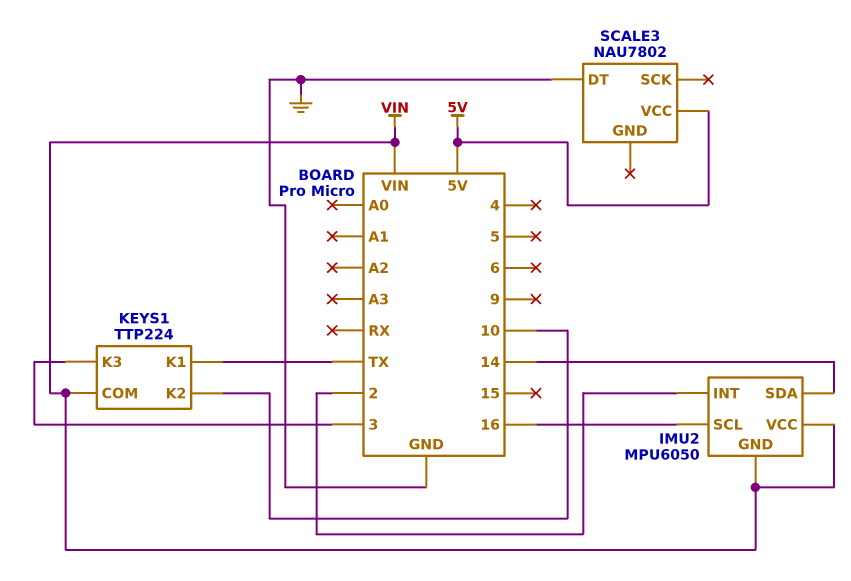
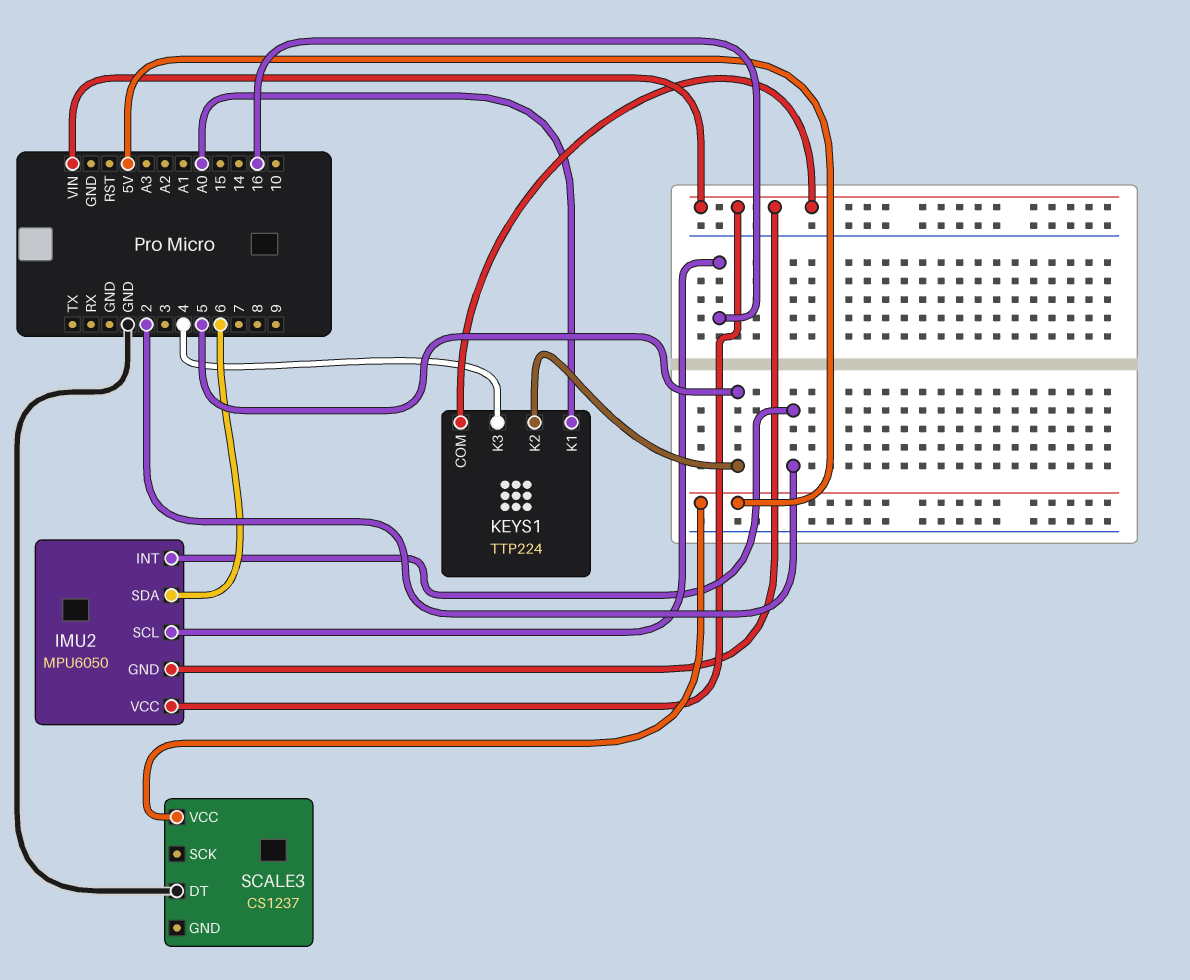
IMU2 pin SDA: 14 -> 6
KEYS1 pin K1: TX -> A0
KEYS1 pin K2: 10 -> 5
KEYS1 pin K3: 3 -> 4
SCALE3: NAU7802 -> CS1237

